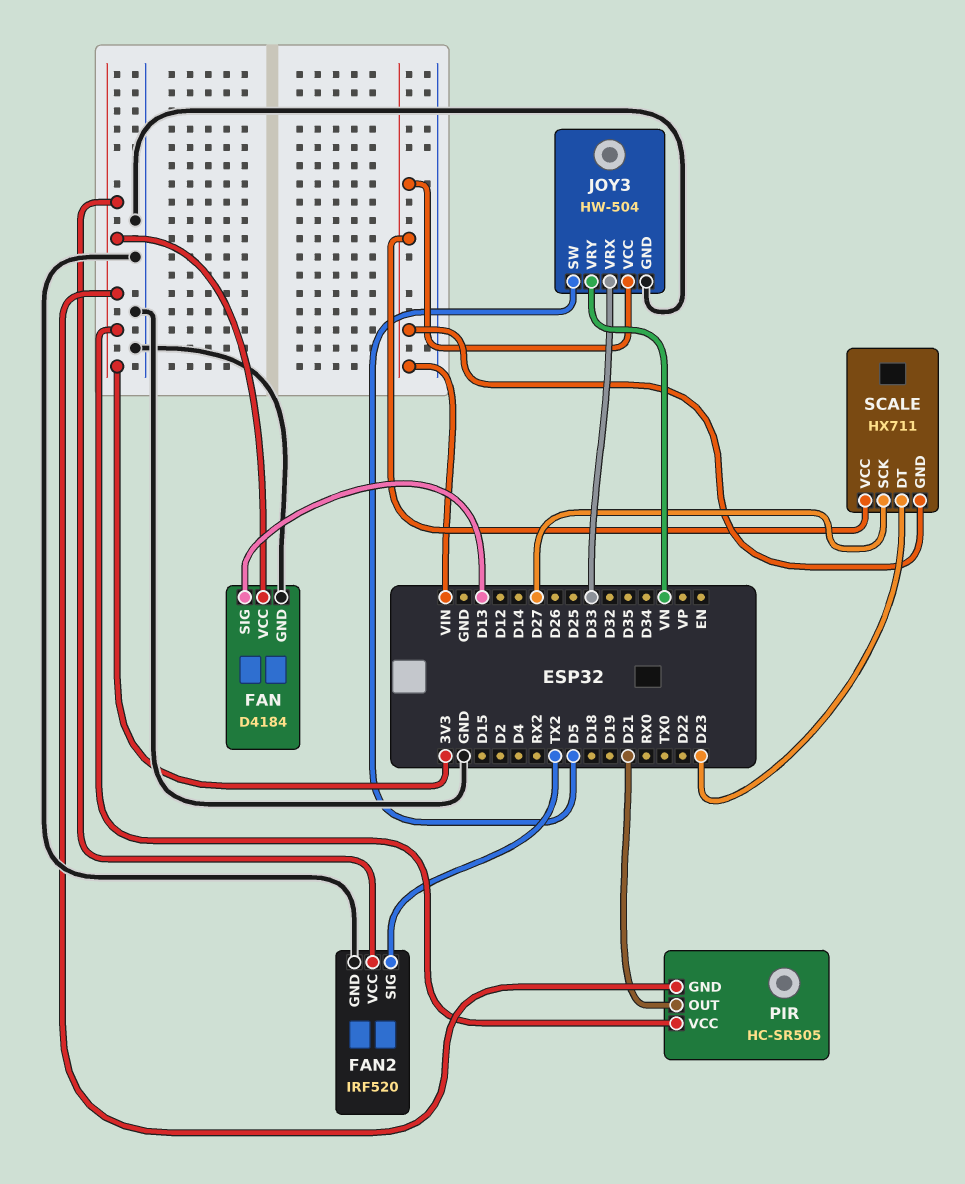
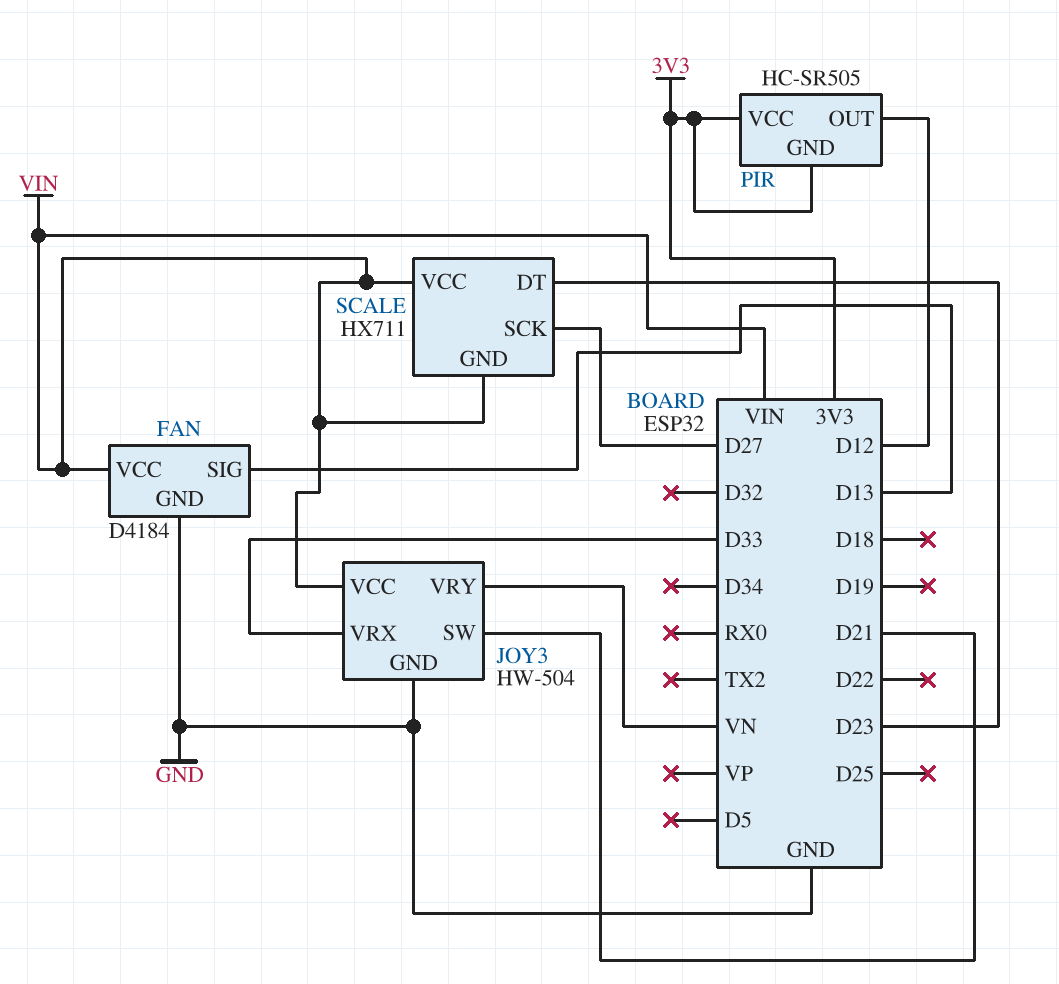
FAN pin VCC: 3V3 -> VIN
FAN2: IRF520 -> none
FAN2 pin GND: GND -> none
FAN2 pin SIG: TX2 -> none
FAN2 pin VCC: 3V3 -> none
JOY3 pin SW: D5 -> D21
PIR pin OUT: D21 -> D12

